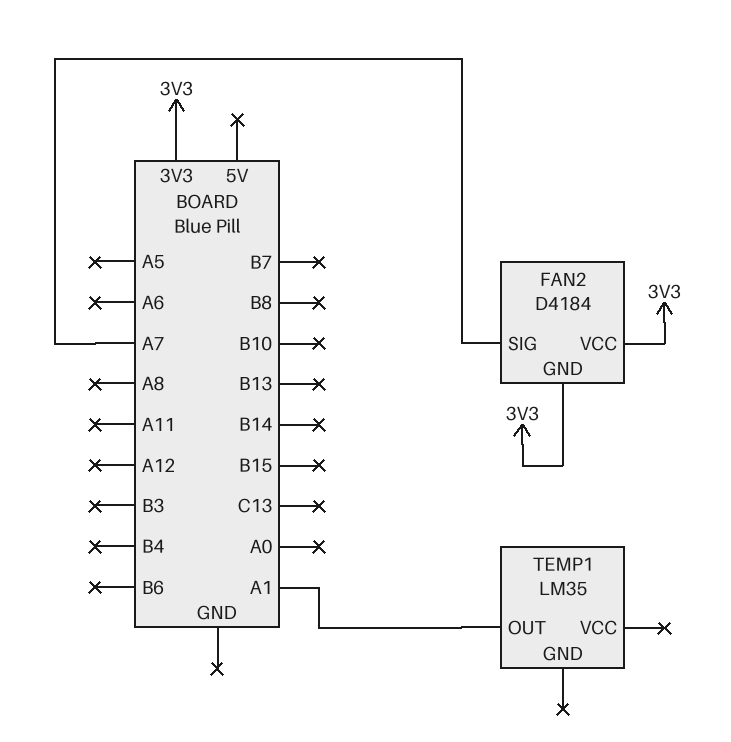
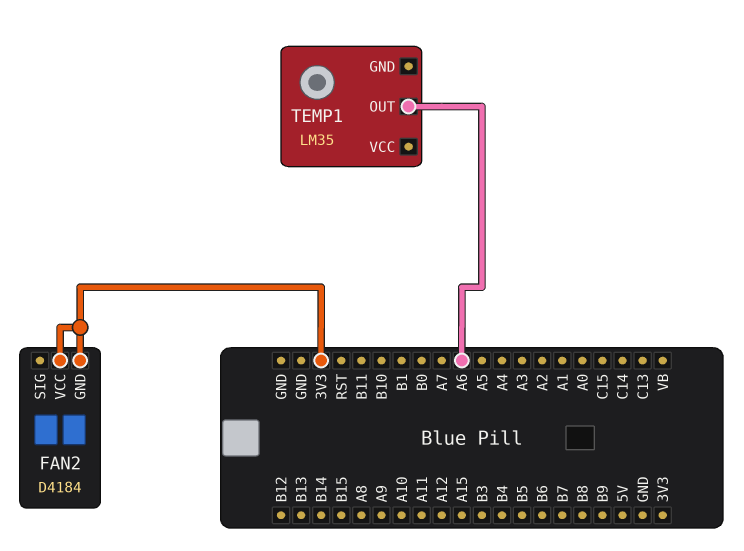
FAN2 pin SIG: A7 -> none
TEMP1 pin OUT: A1 -> A6

